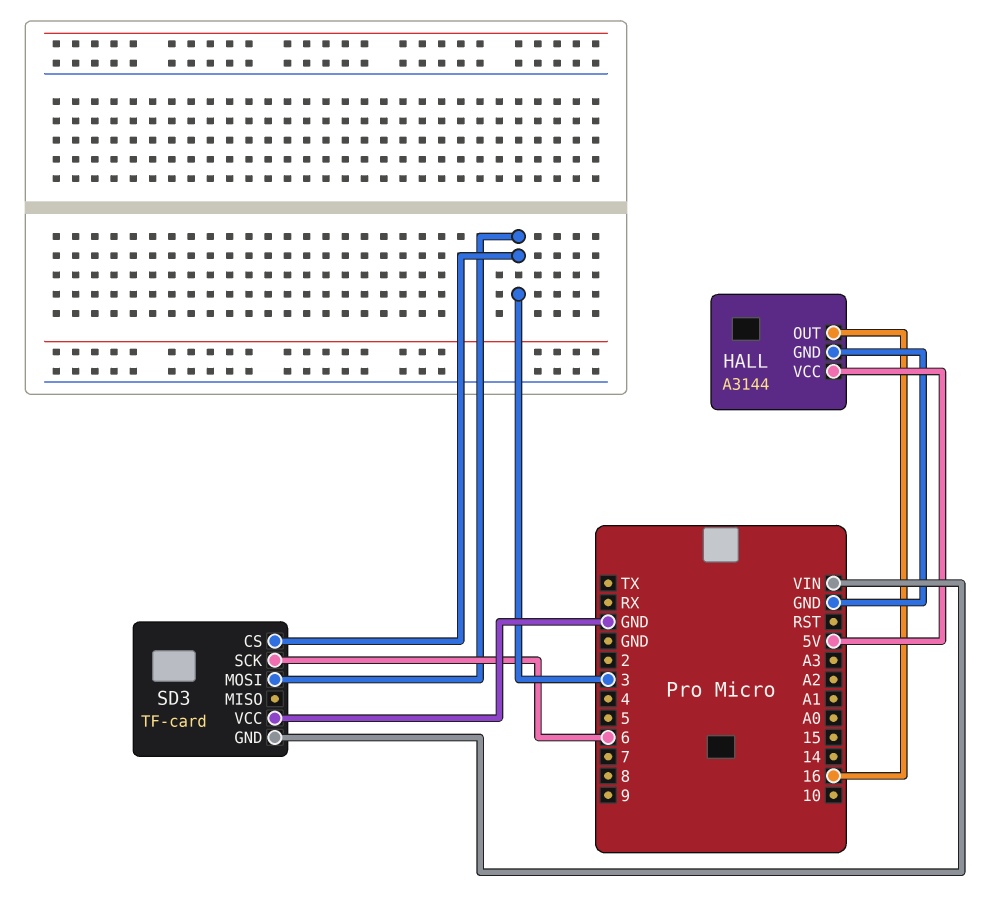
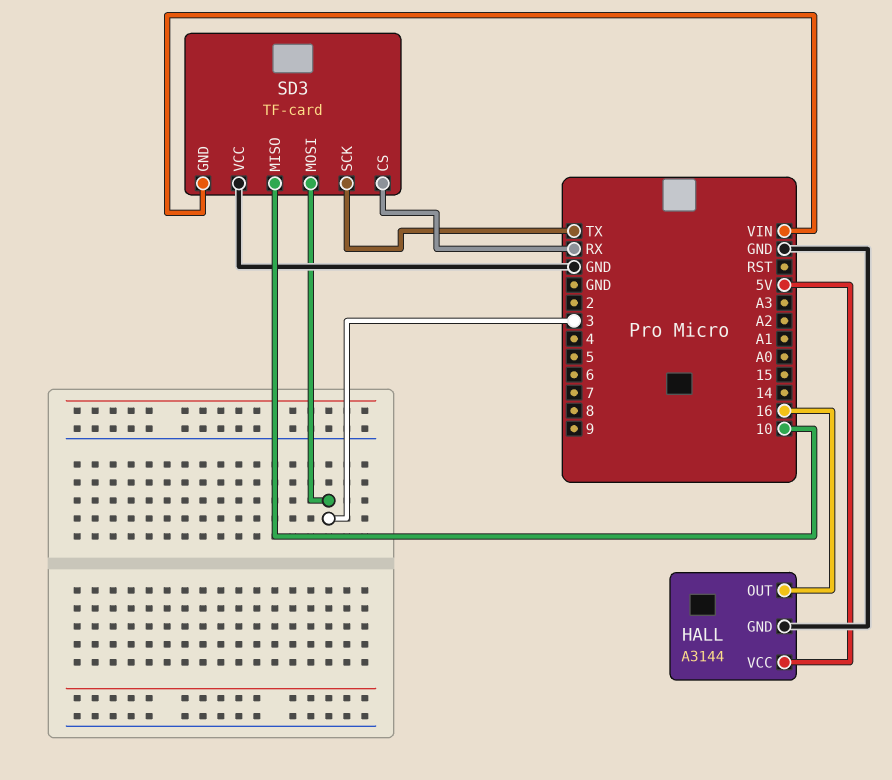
SD3 pin CS: 3 -> RX
SD3 pin MISO: none -> 10
SD3 pin SCK: 6 -> TX

